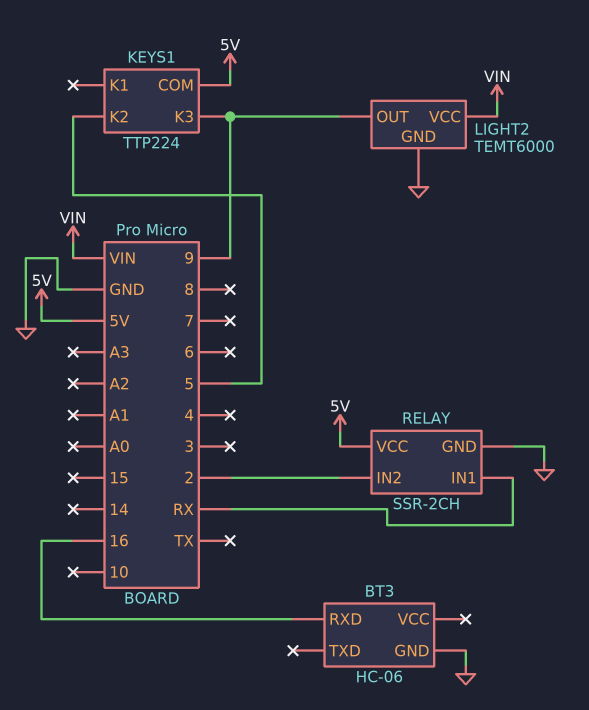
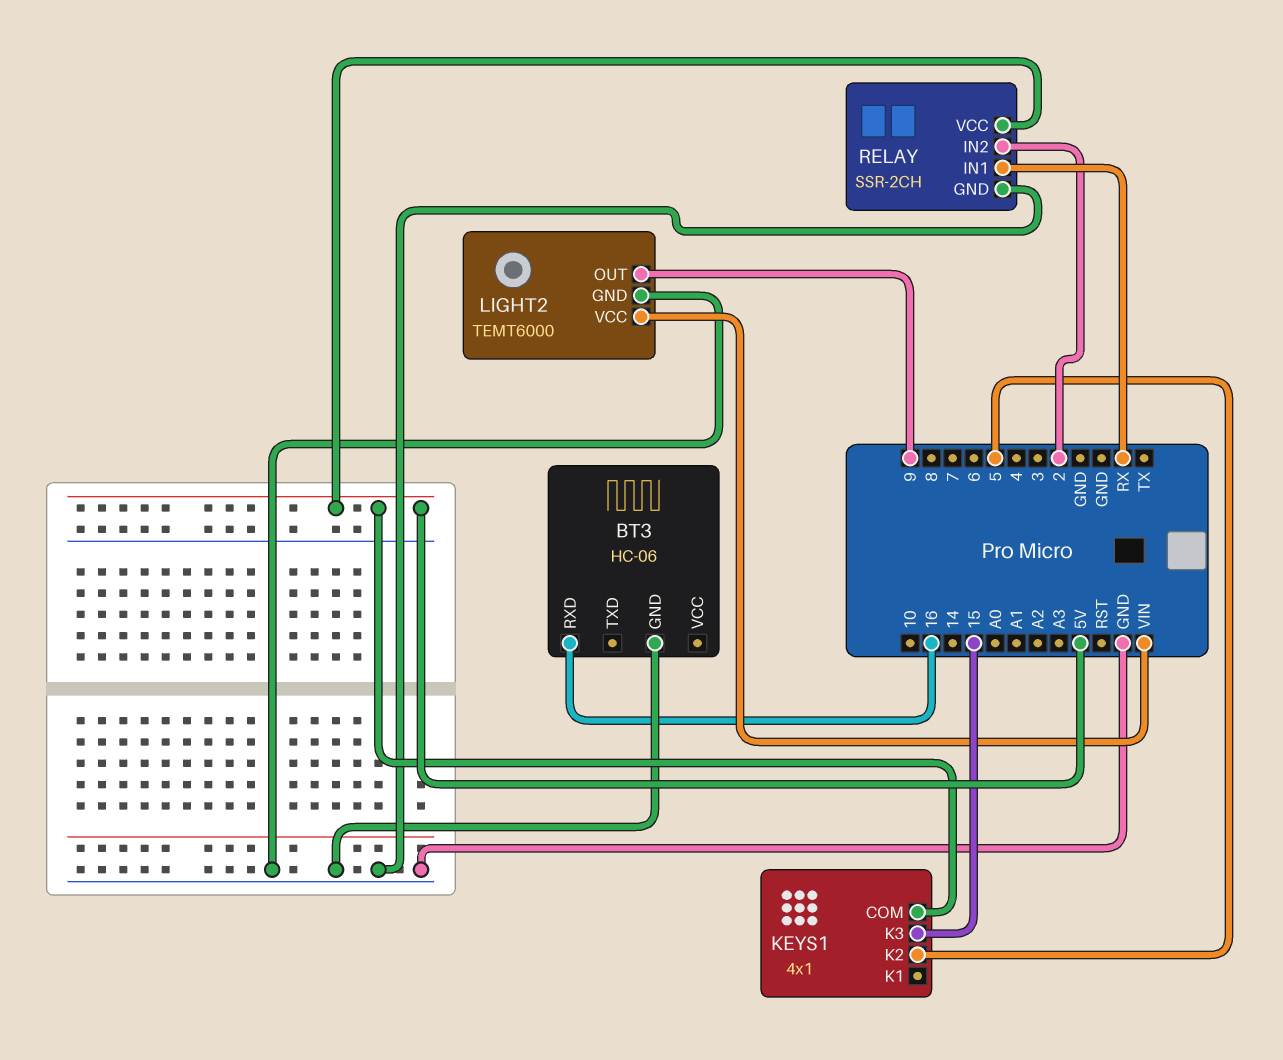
KEYS1: TTP224 -> 4x1
KEYS1 pin K3: 9 -> 15

